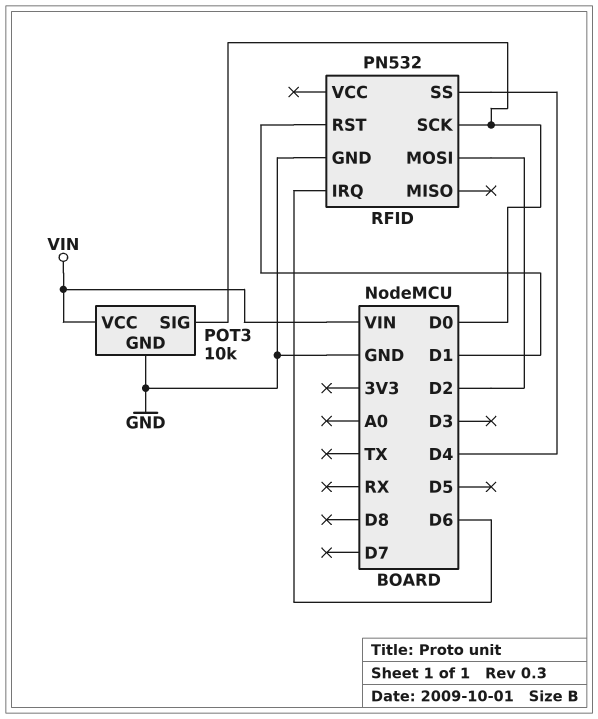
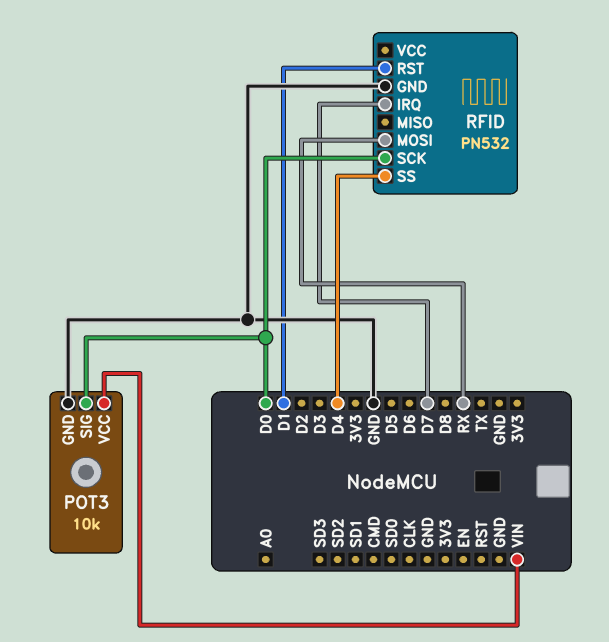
RFID pin IRQ: D6 -> D7
RFID pin MOSI: D2 -> RX

